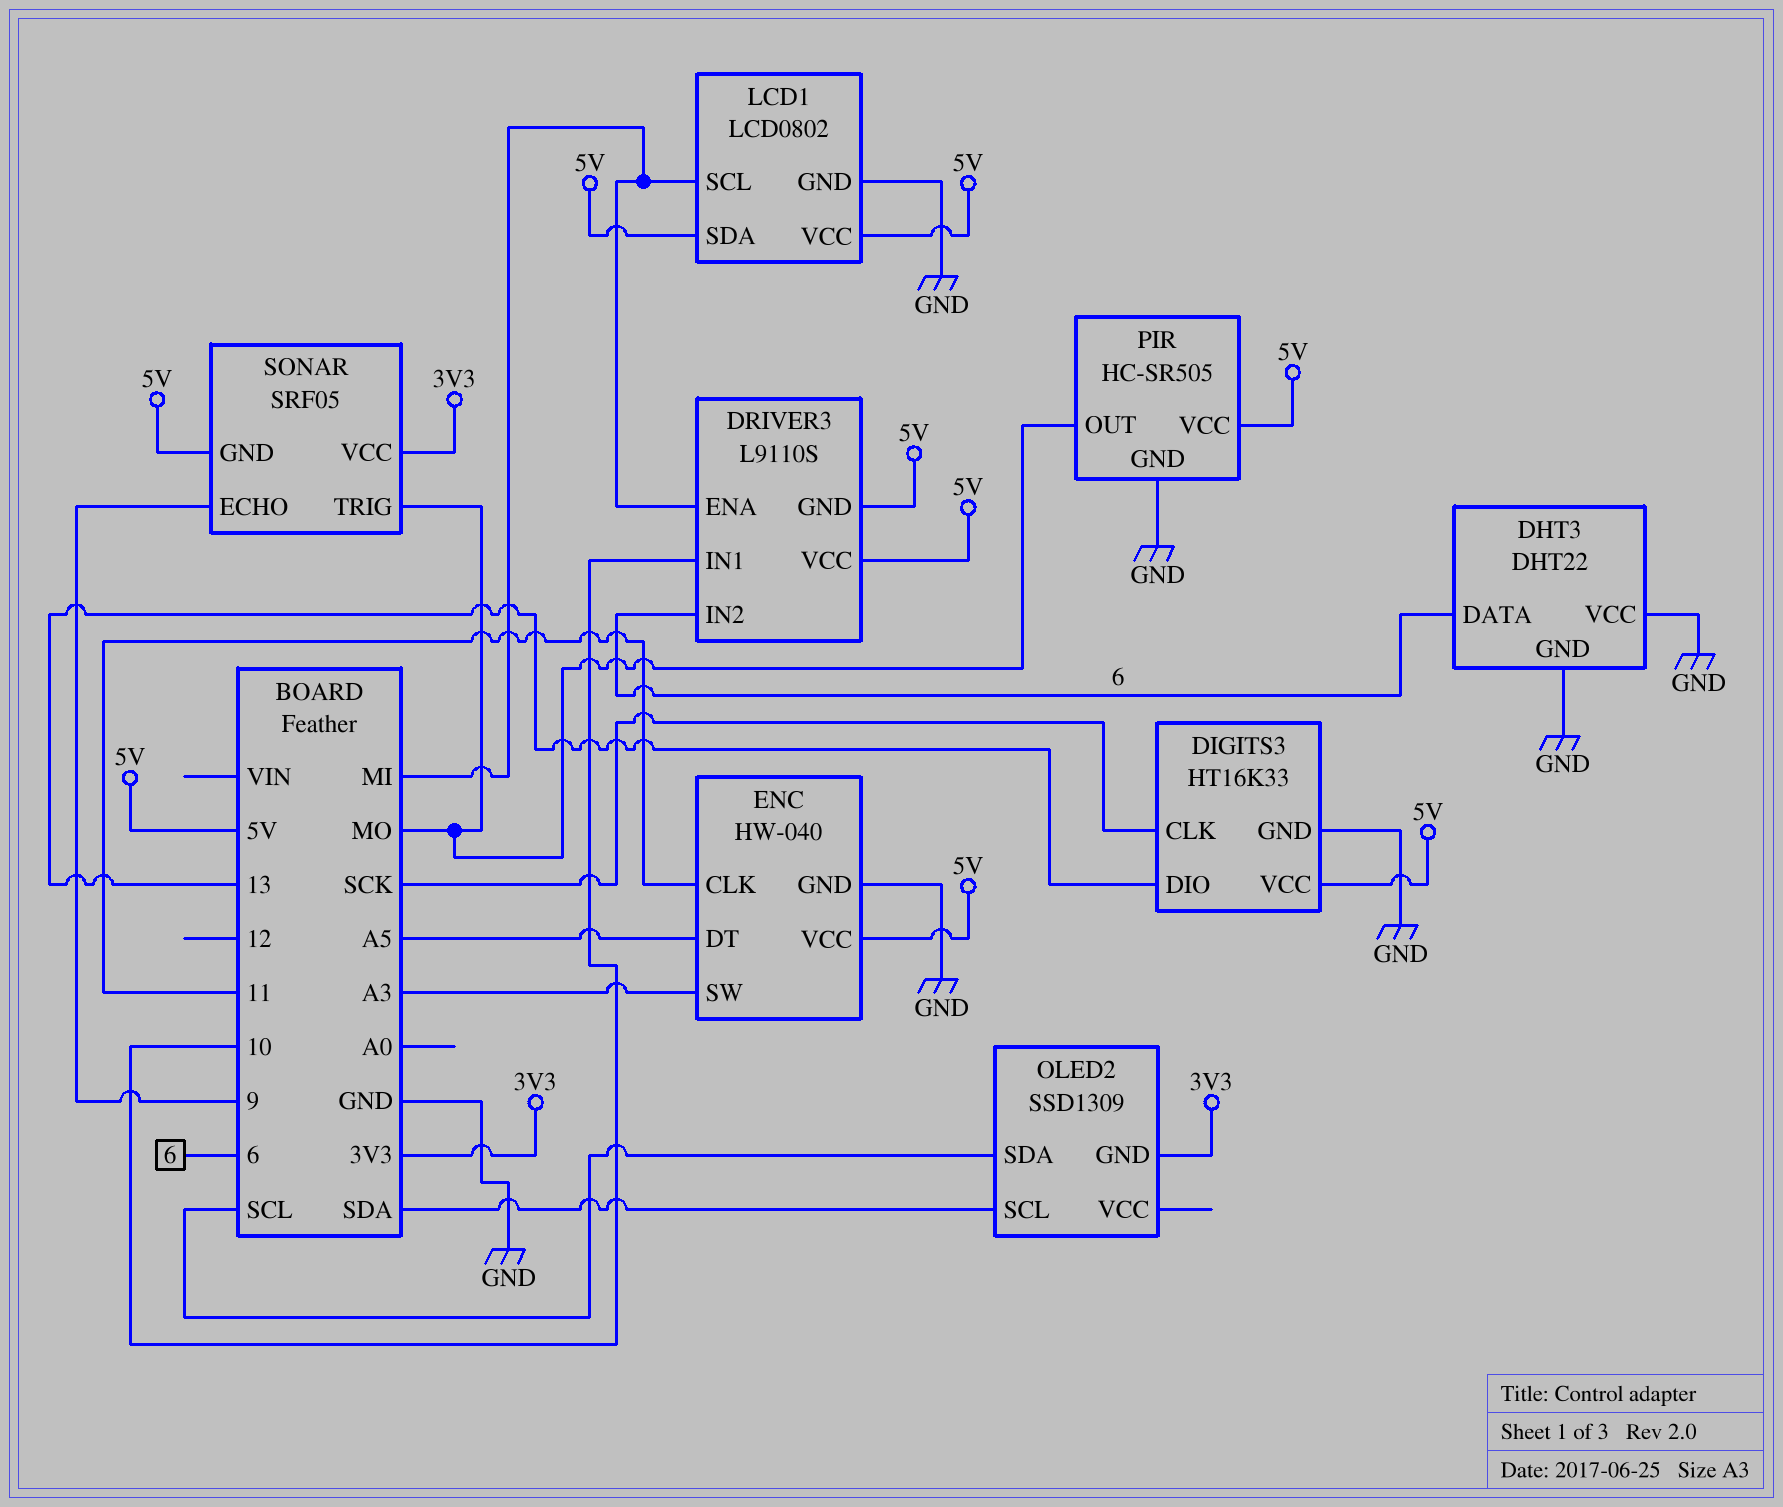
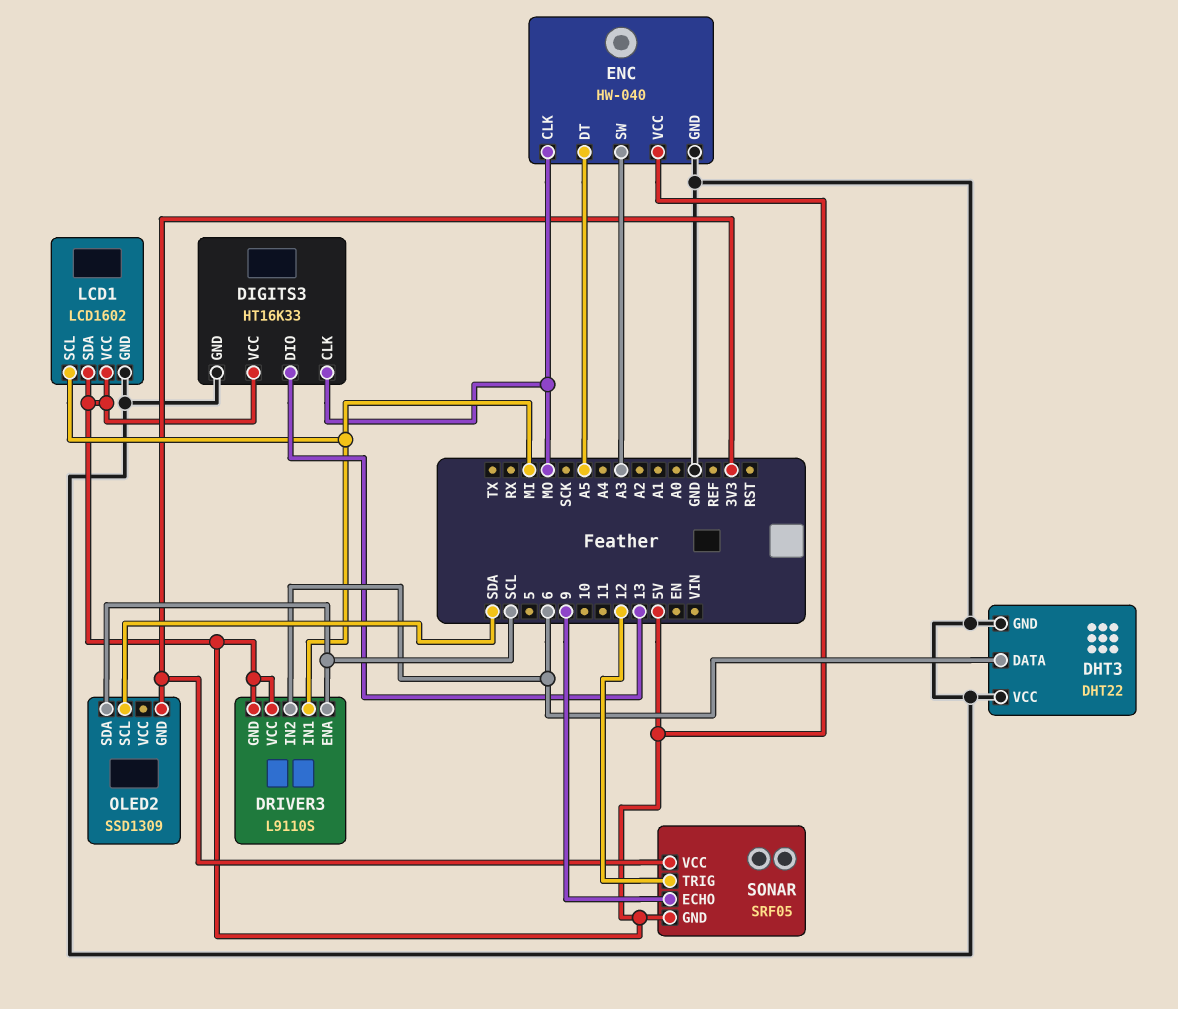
DIGITS3 pin CLK: SCK -> MO
DRIVER3 pin ENA: MI -> SCL
DRIVER3 pin IN1: 10 -> MI
ENC pin CLK: 11 -> MO
LCD1: LCD0802 -> LCD1602
PIR: HC-SR505 -> none
PIR pin GND: GND -> none
PIR pin OUT: MO -> none
PIR pin VCC: 5V -> none
SONAR pin TRIG: MO -> 12

